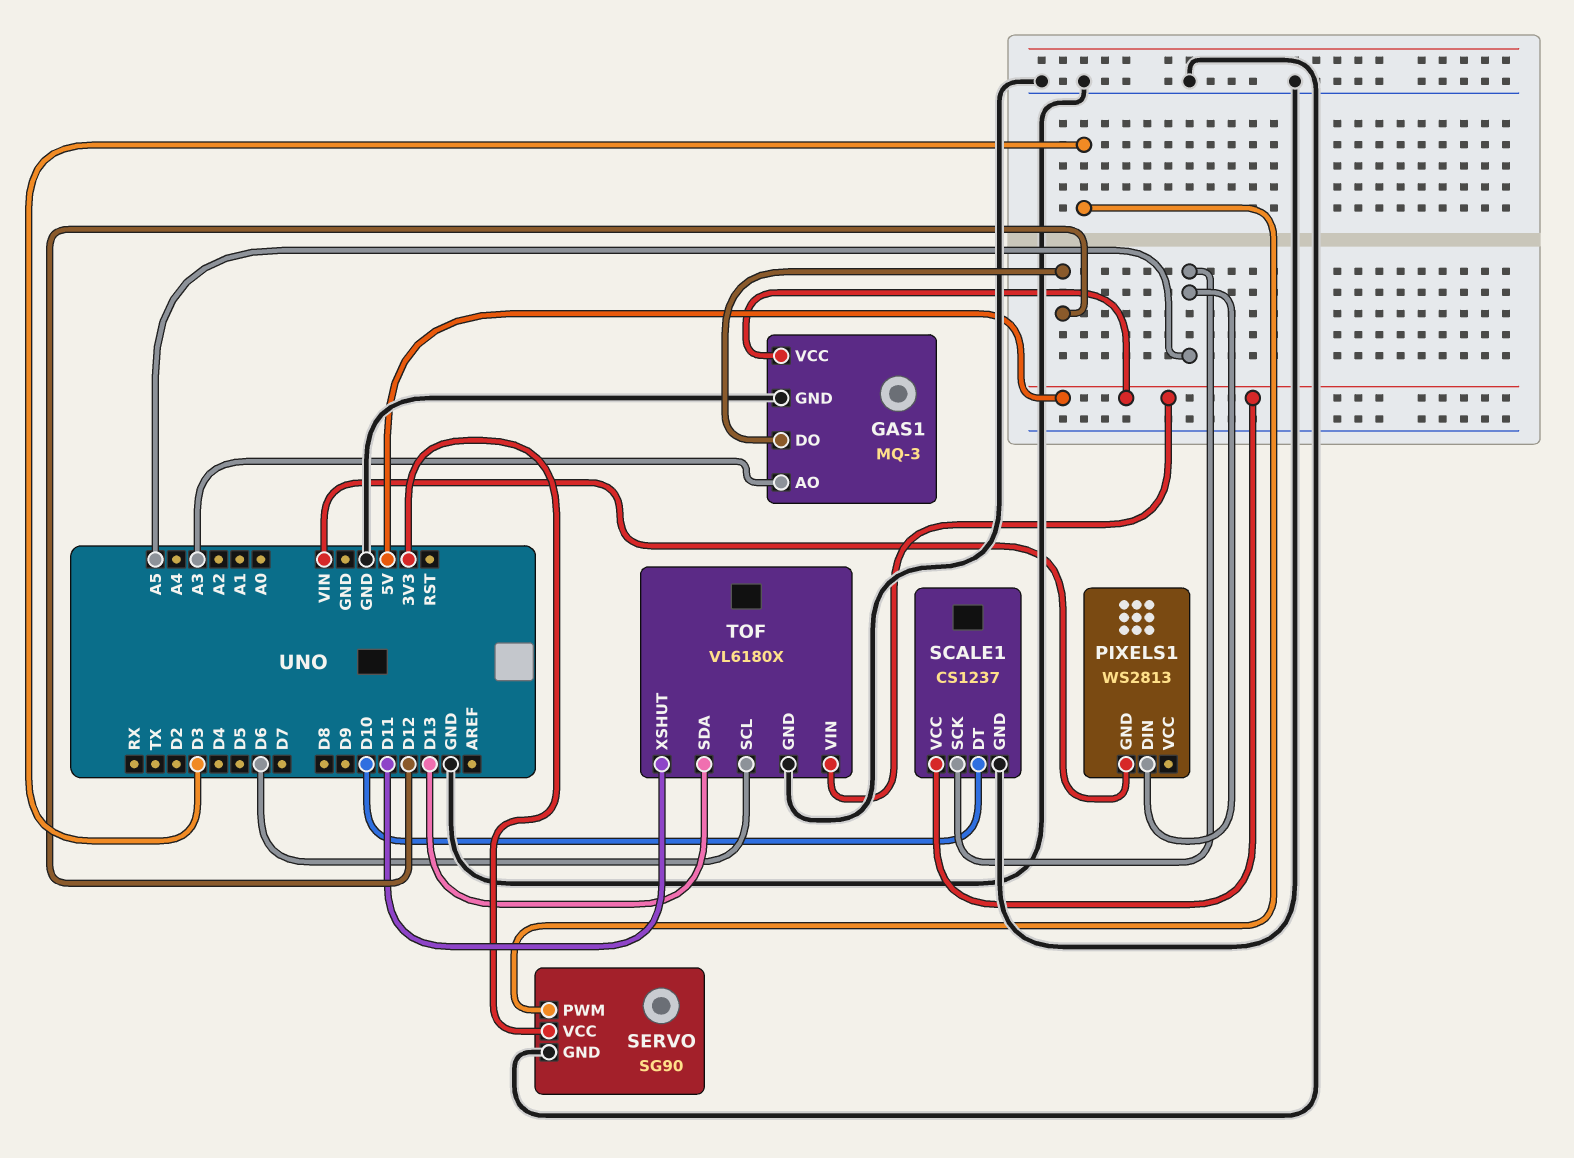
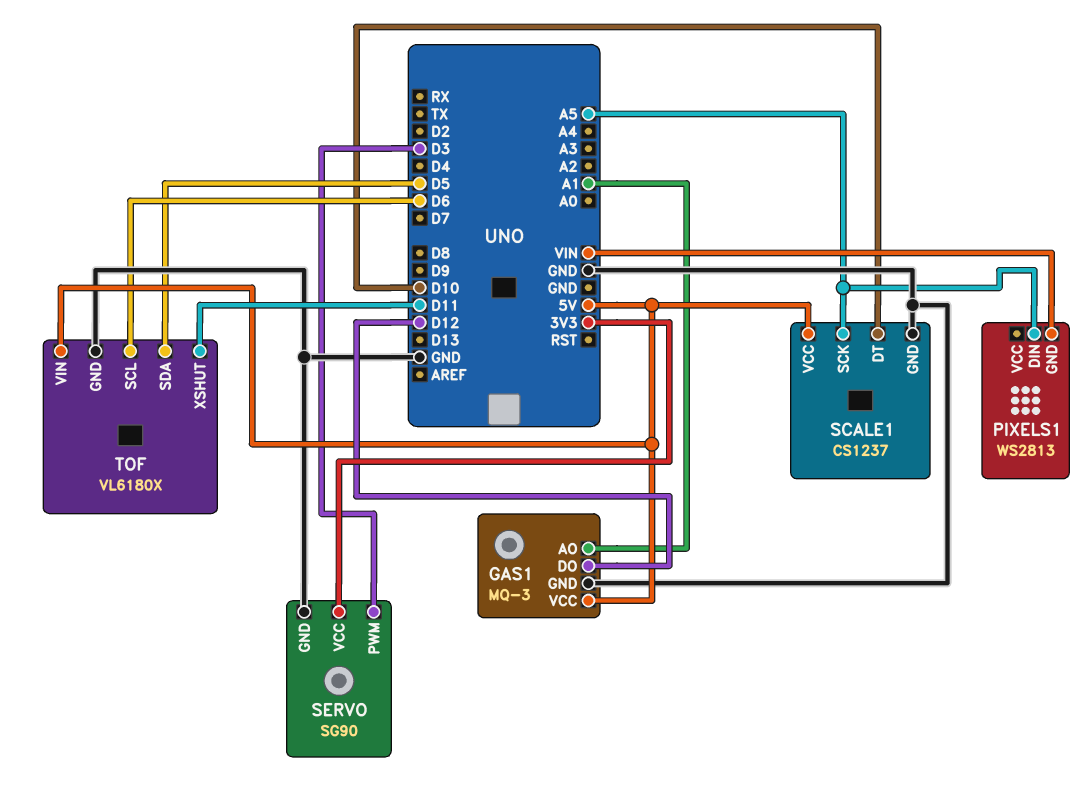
GAS1 pin AO: A3 -> A1
TOF pin SDA: D13 -> D5

